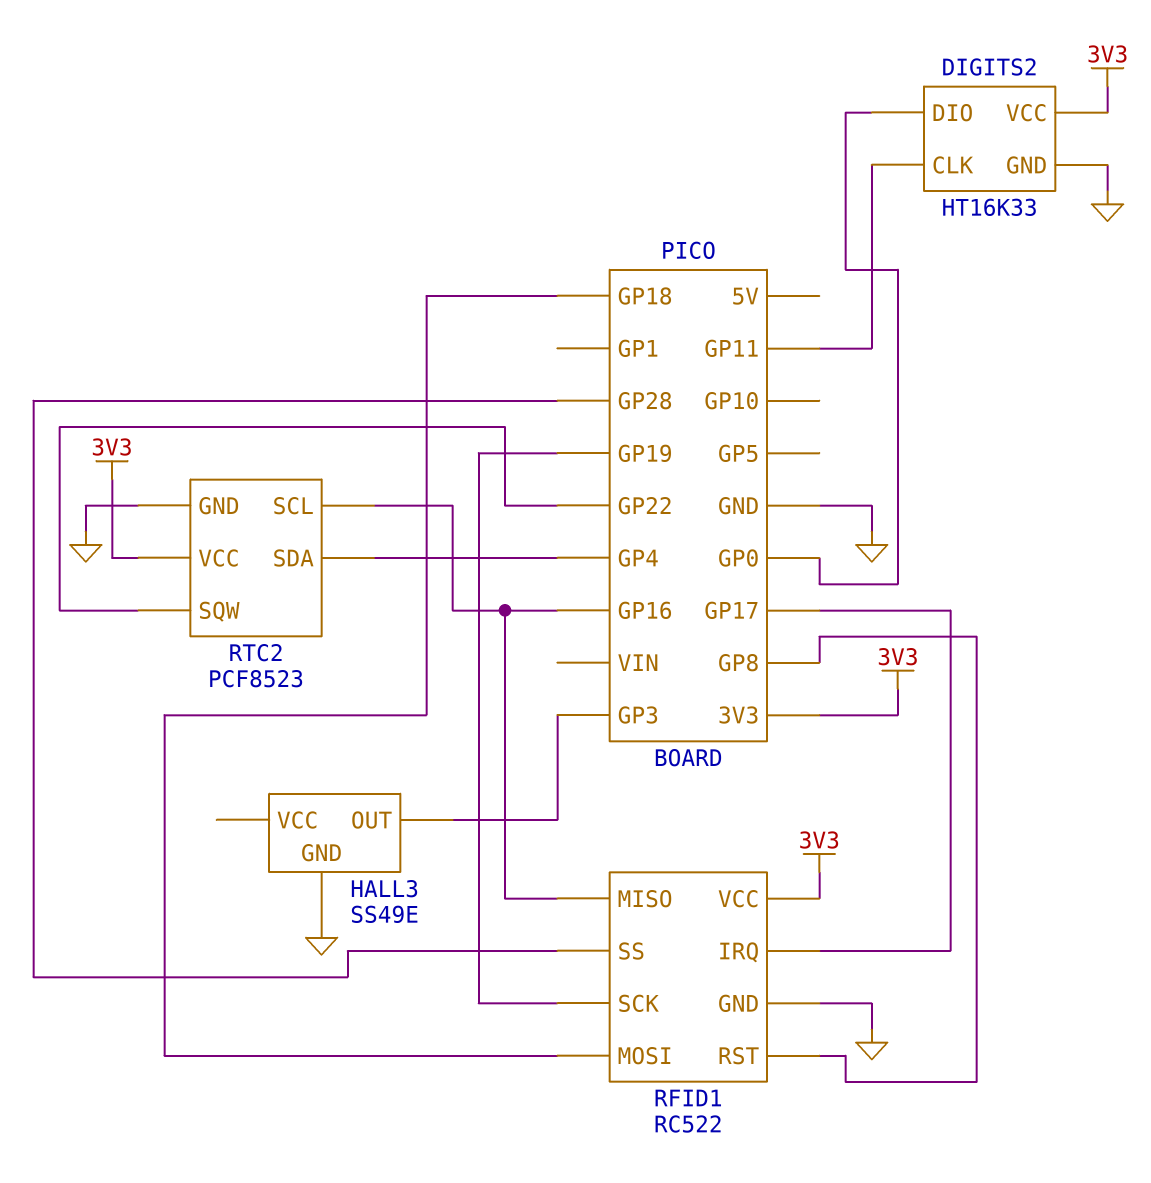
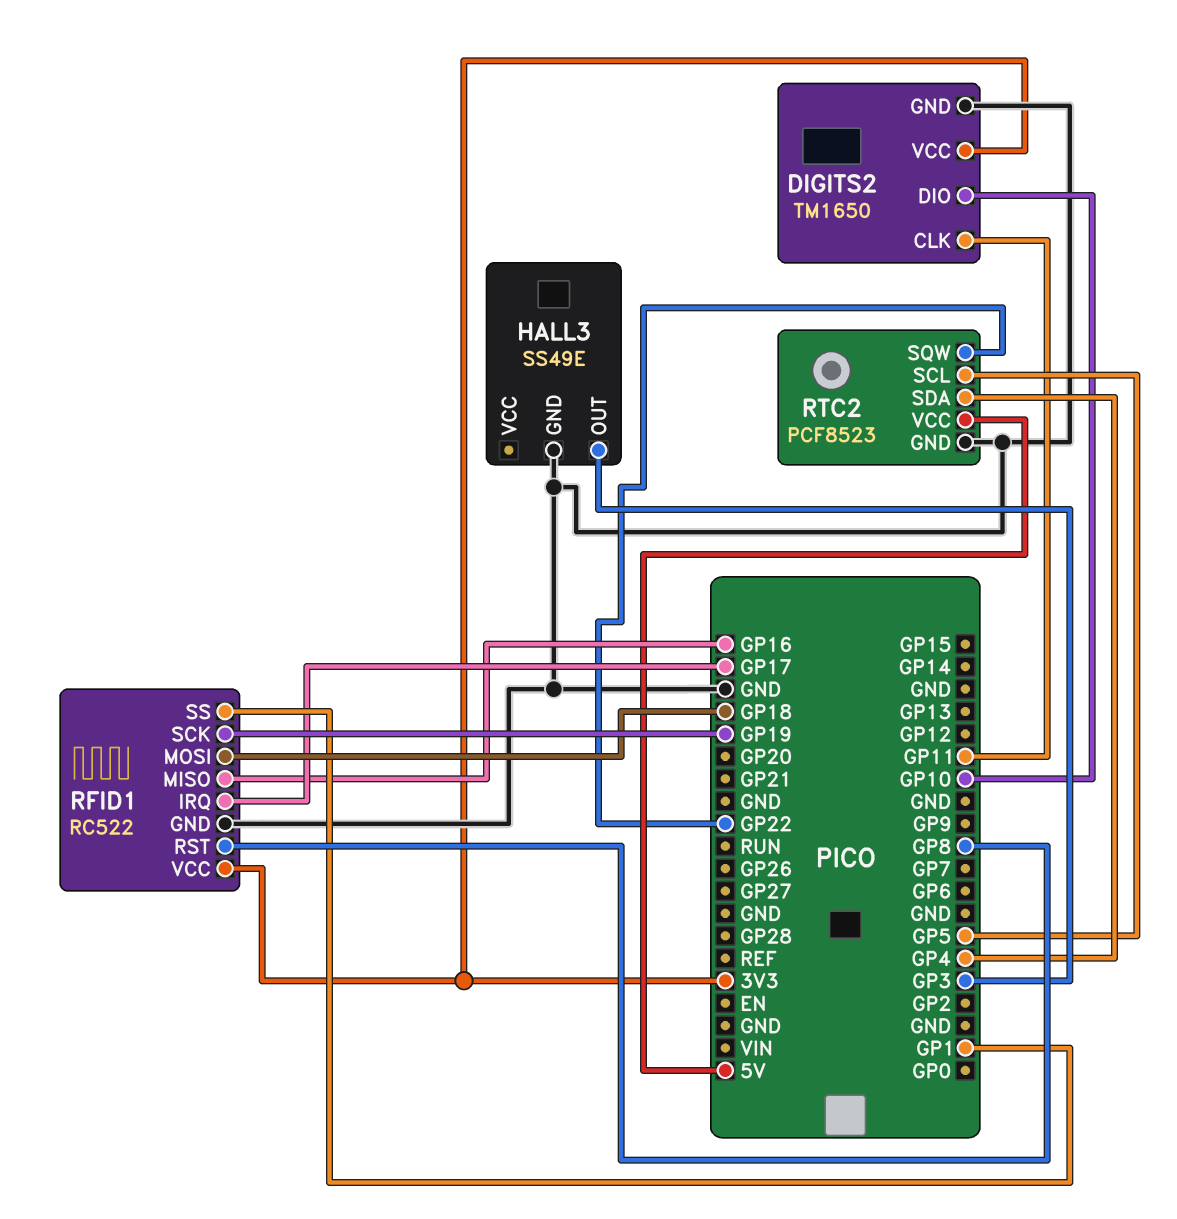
DIGITS2: HT16K33 -> TM1650
DIGITS2 pin DIO: GP0 -> GP10
RFID1 pin SS: GP28 -> GP1
RTC2 pin SCL: GP16 -> GP5
RTC2 pin VCC: 3V3 -> 5V

